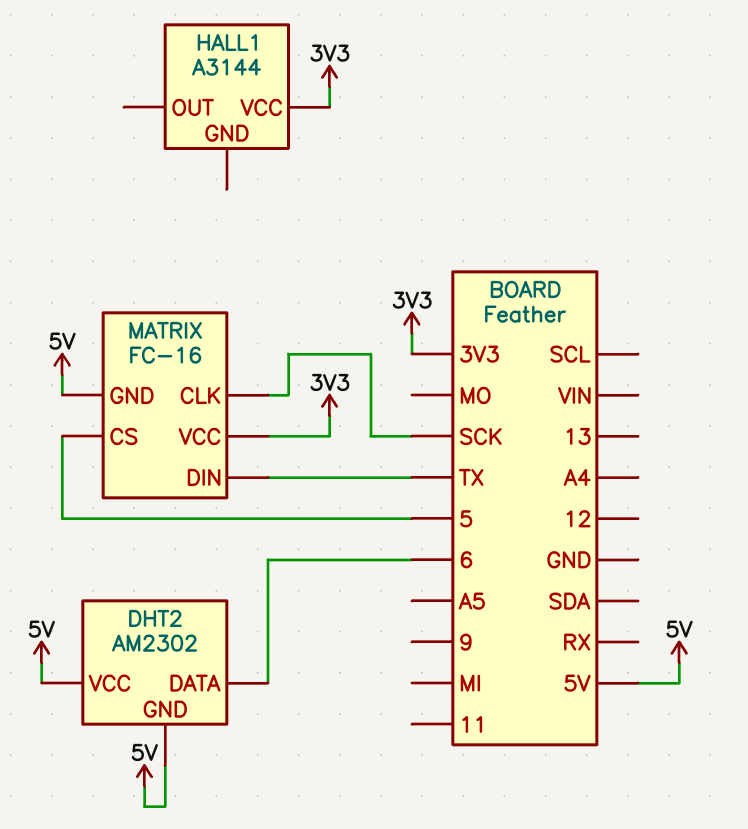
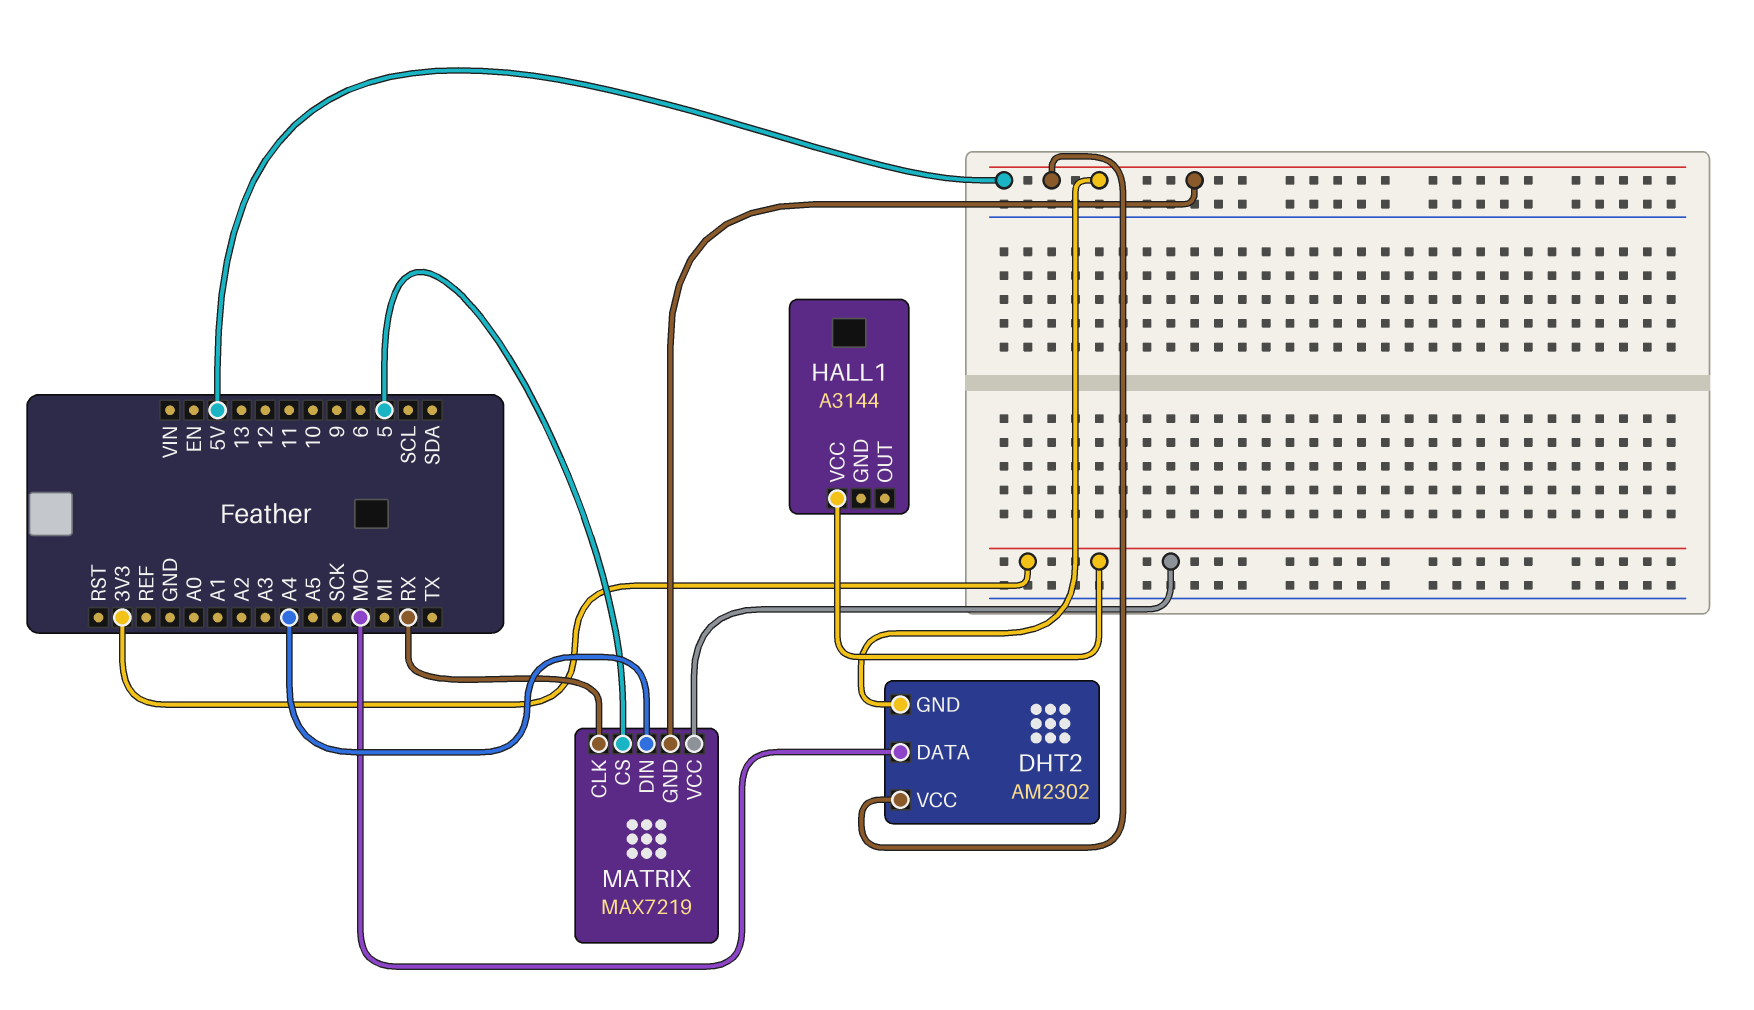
DHT2 pin DATA: 6 -> MO
MATRIX: FC-16 -> MAX7219
MATRIX pin CLK: SCK -> RX
MATRIX pin DIN: TX -> A4

